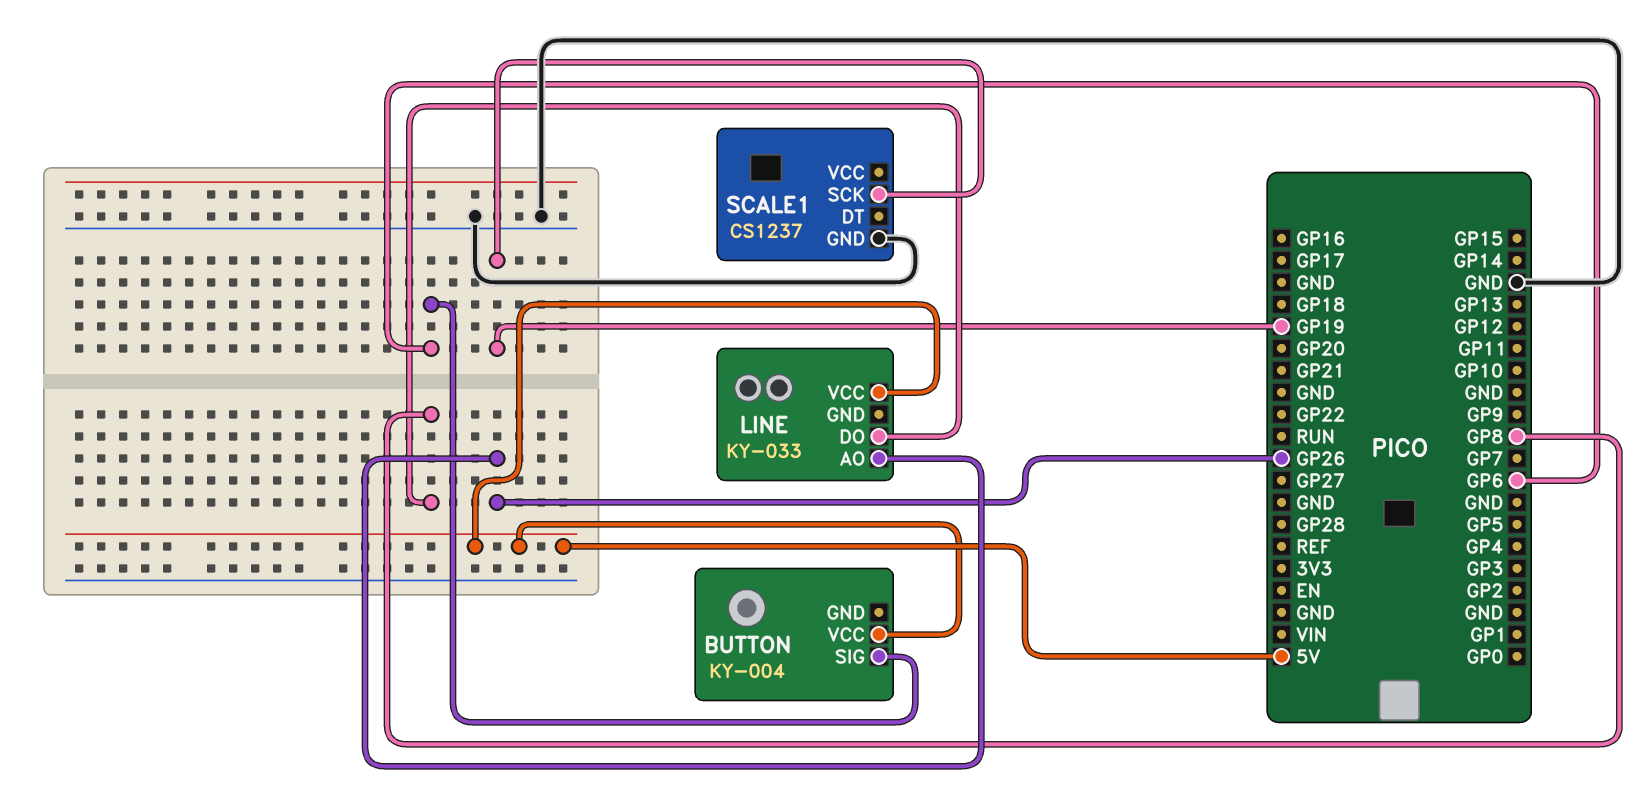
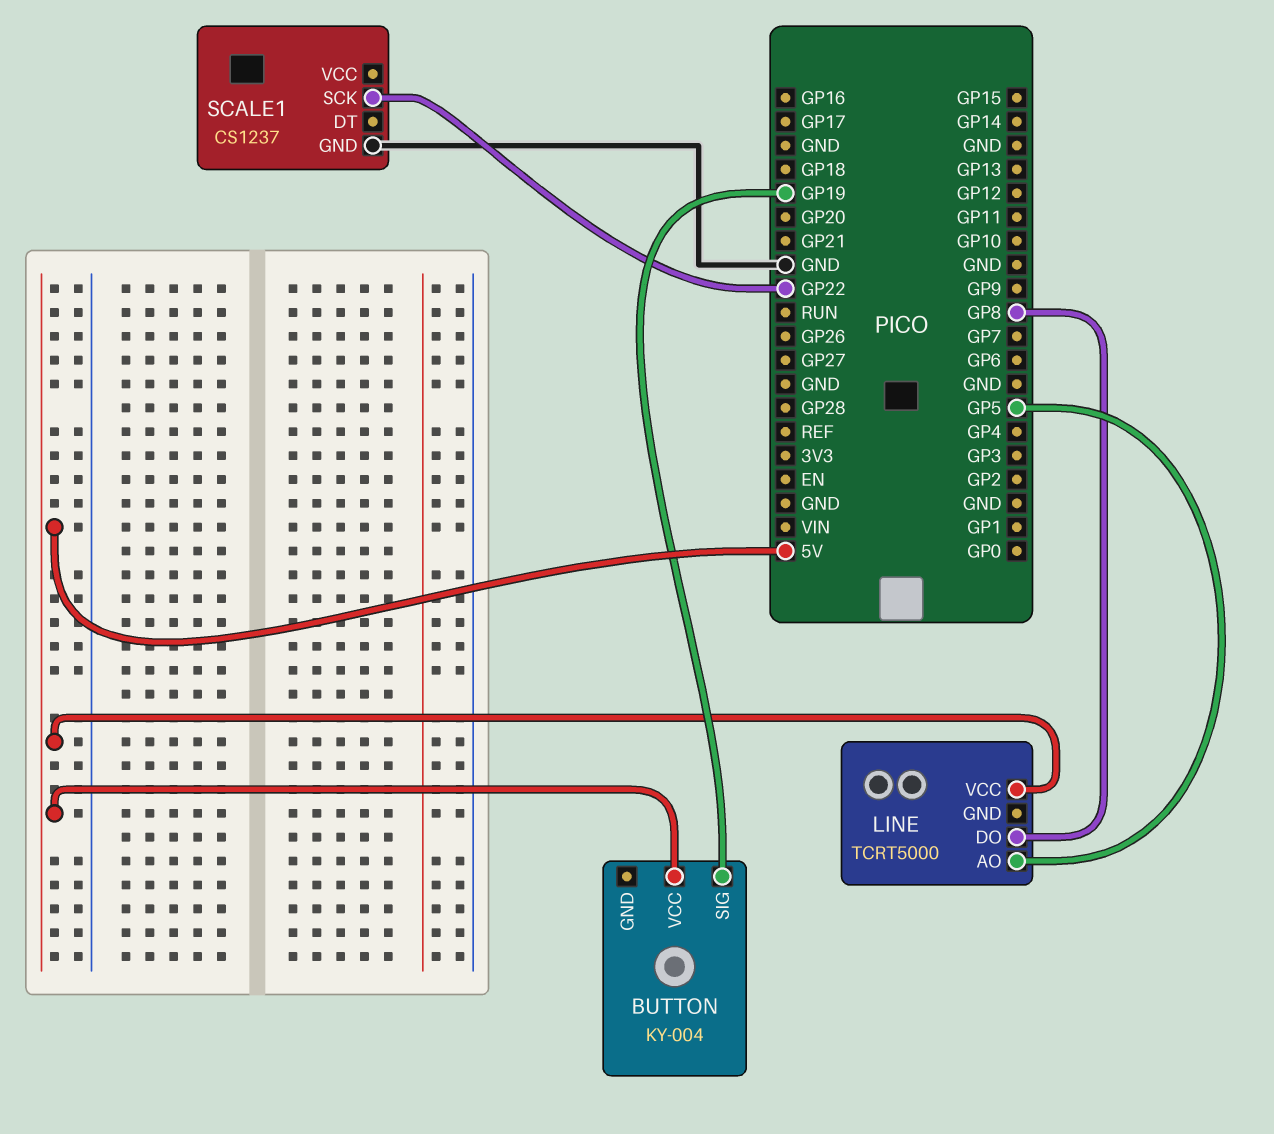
BUTTON pin SIG: GP6 -> GP19
LINE: KY-033 -> TCRT5000
LINE pin AO: GP26 -> GP5
SCALE1 pin SCK: GP19 -> GP22

